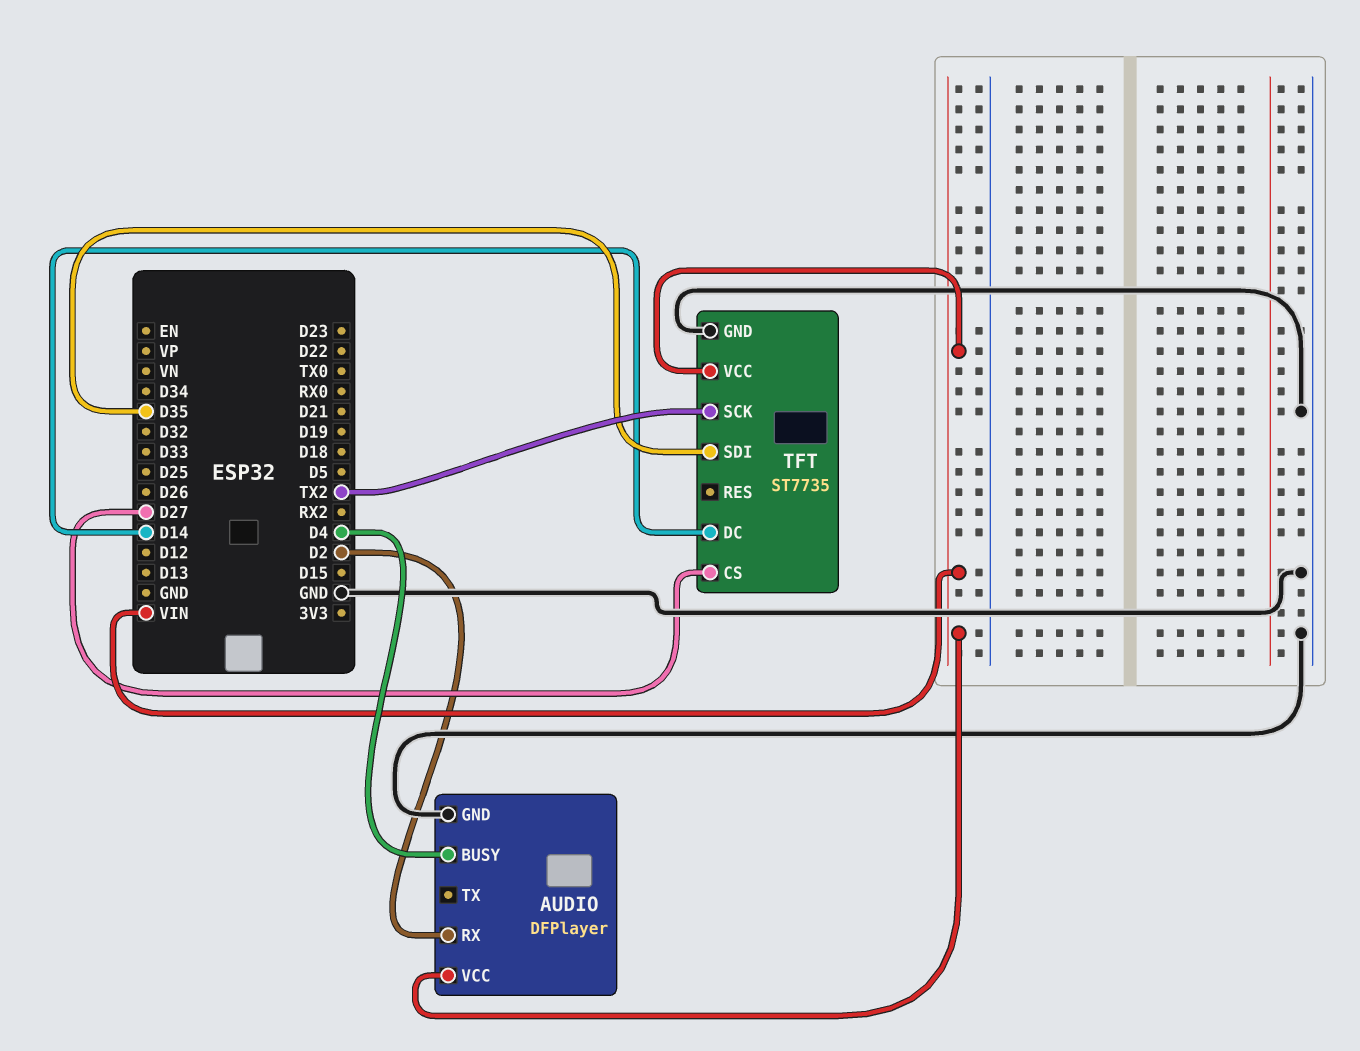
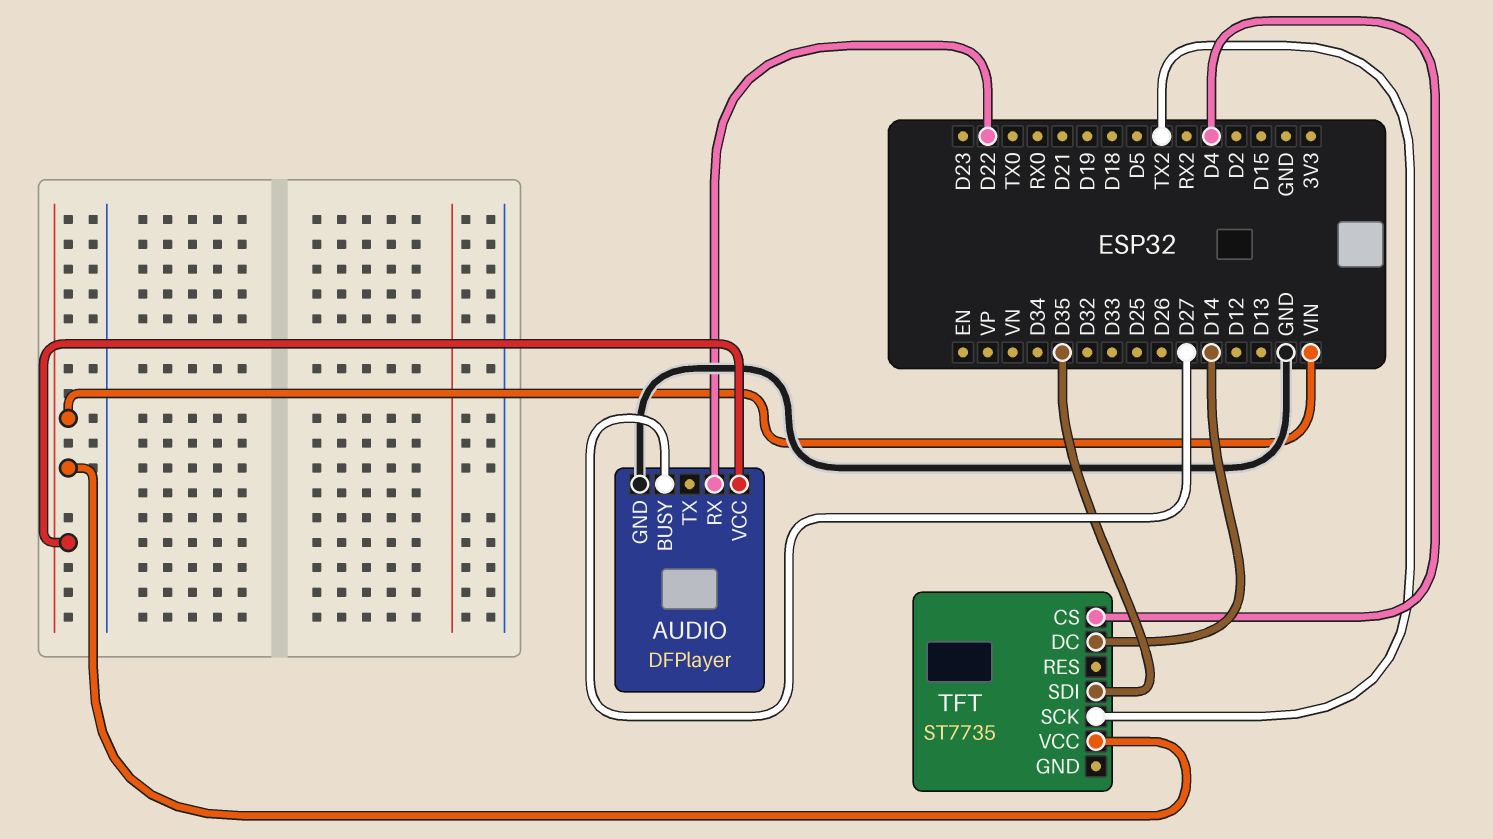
AUDIO pin BUSY: D4 -> D27
AUDIO pin RX: D2 -> D22
TFT pin CS: D27 -> D4
TFT pin GND: GND -> none

